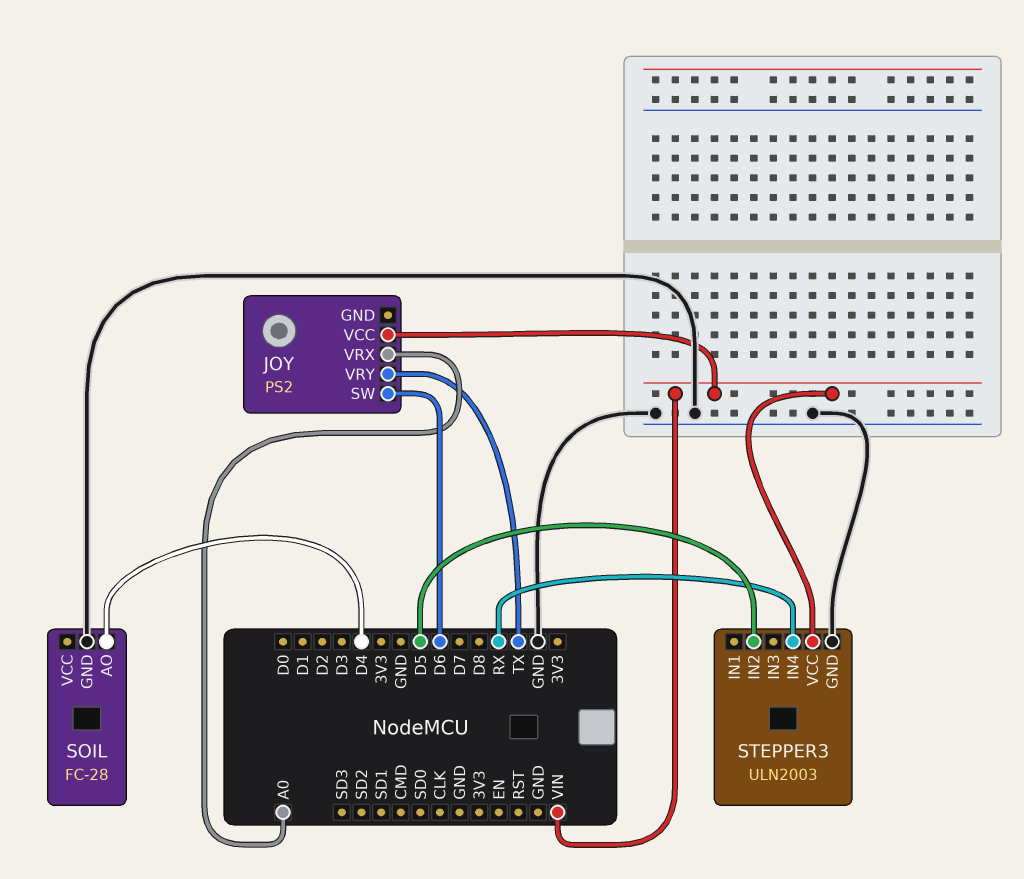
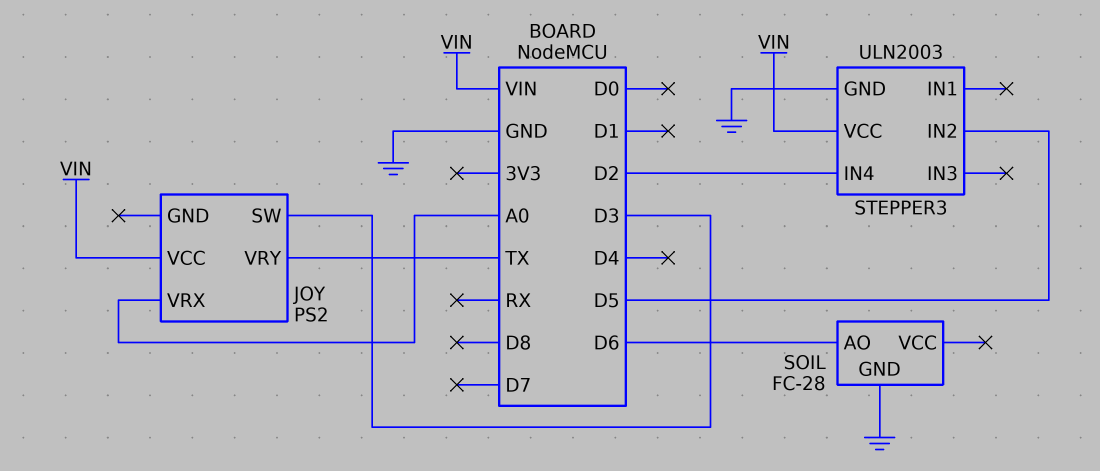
JOY pin SW: D6 -> D3
SOIL pin AO: D4 -> D6
STEPPER3 pin IN4: RX -> D2

